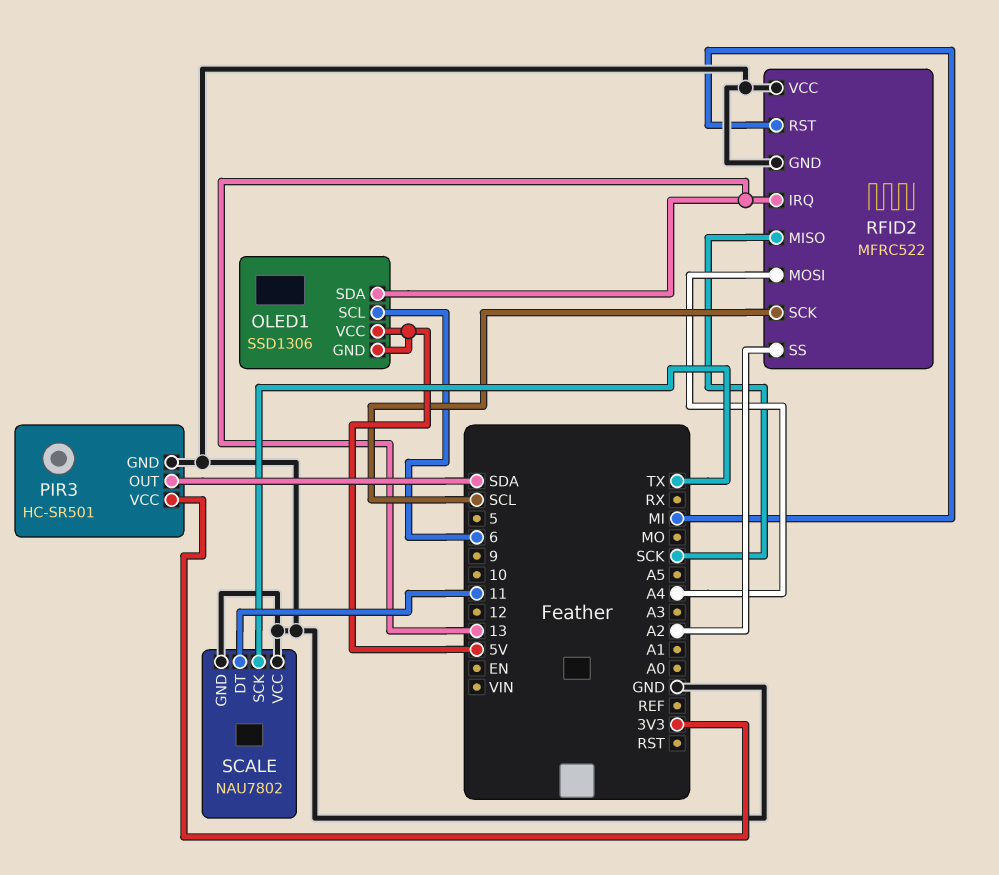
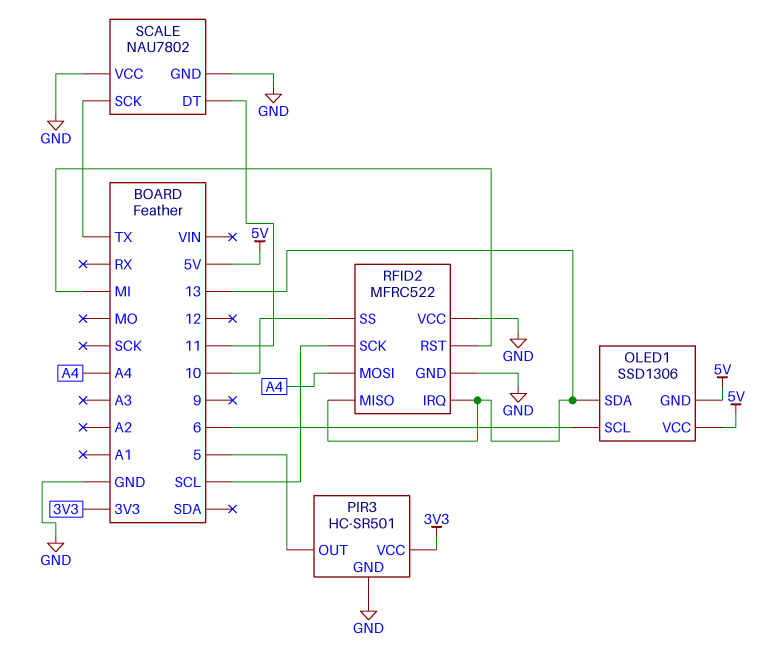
PIR3 pin OUT: SDA -> 5
RFID2 pin MISO: SCK -> 13
RFID2 pin SS: A2 -> 10

